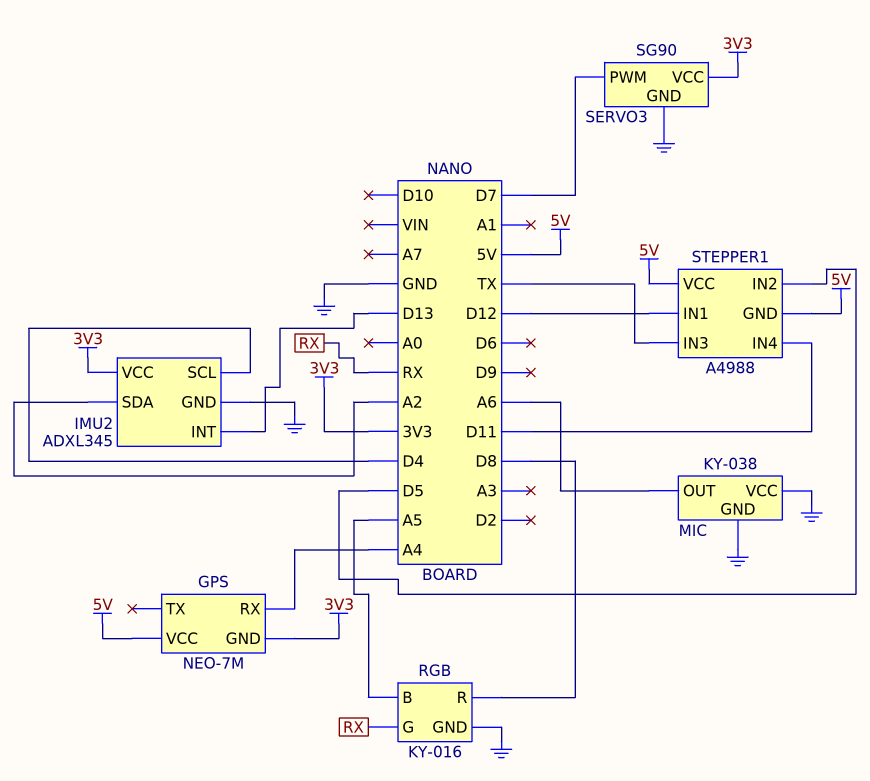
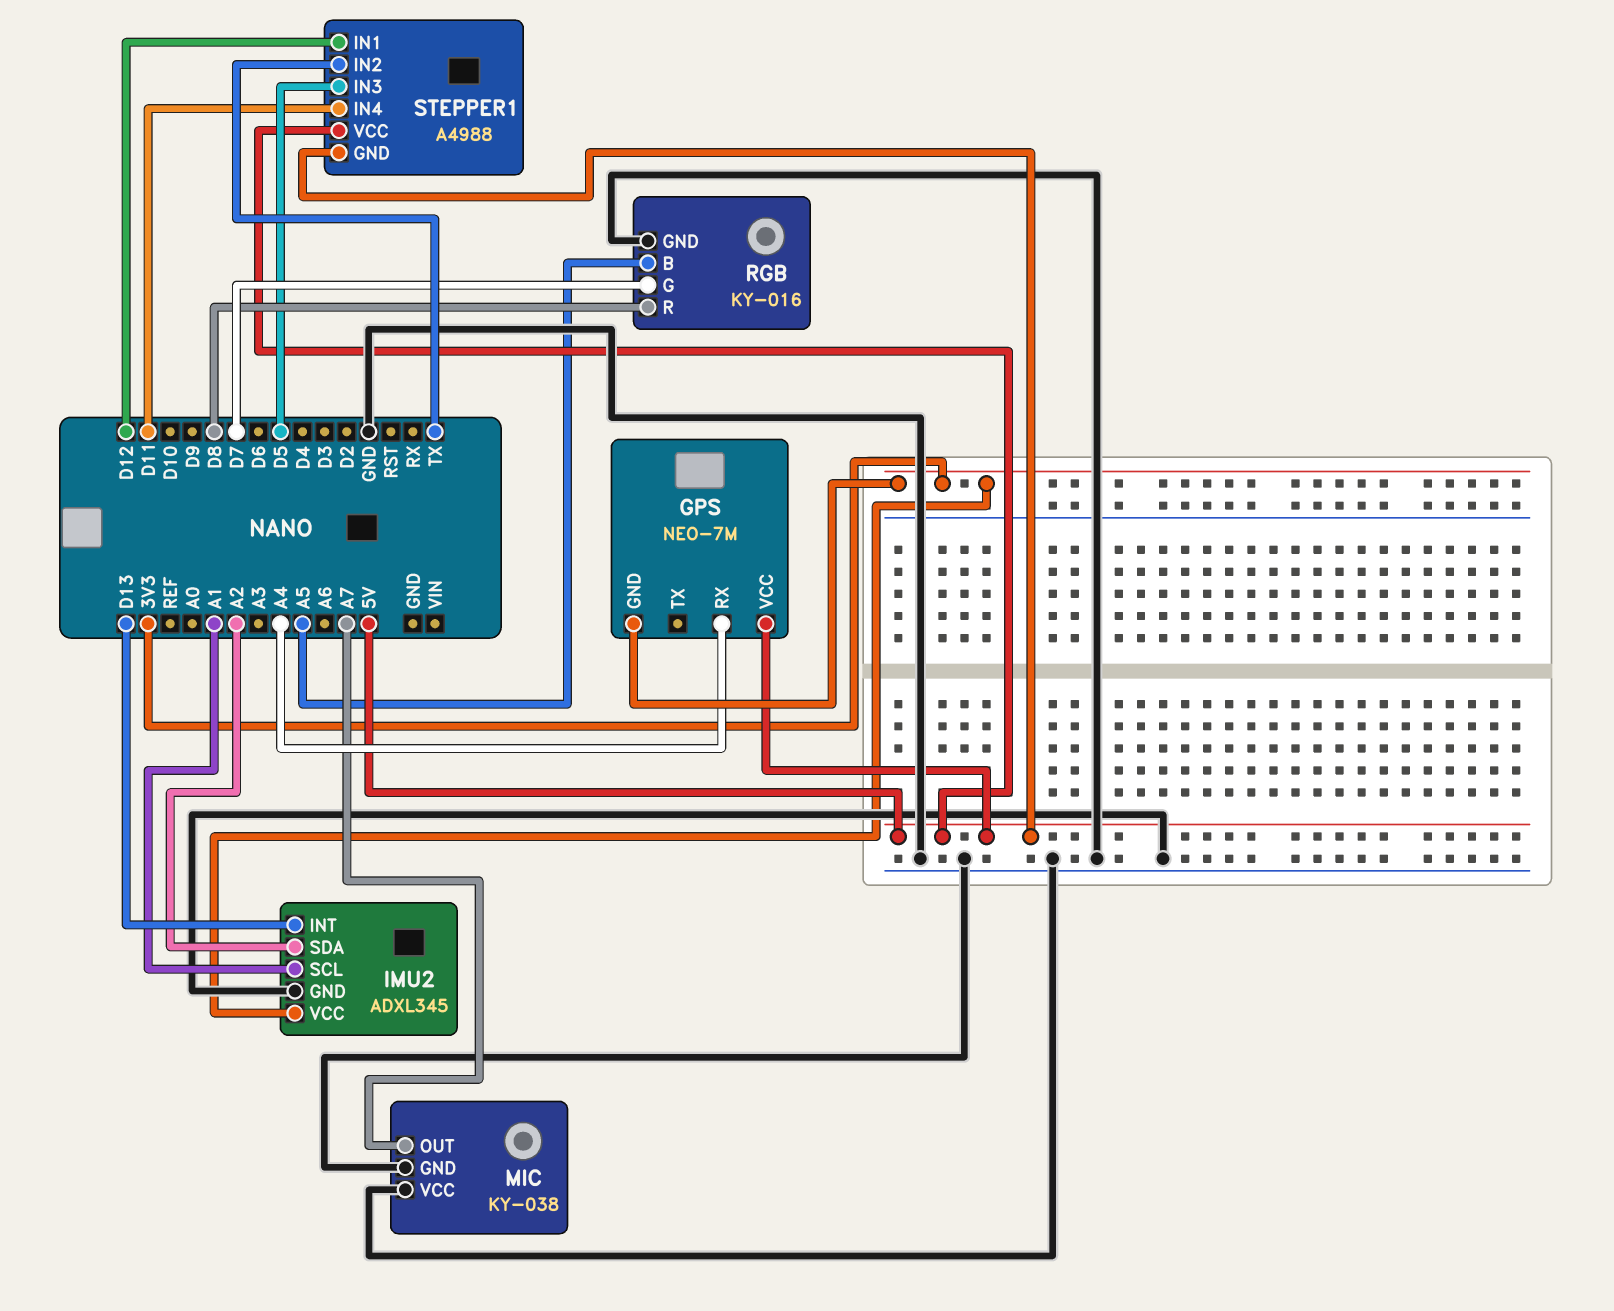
IMU2 pin SCL: D4 -> A1
MIC pin OUT: A6 -> A7
RGB pin G: RX -> D7
SERVO3: SG90 -> none
SERVO3 pin GND: GND -> none
SERVO3 pin PWM: D7 -> none
SERVO3 pin VCC: 3V3 -> none
STEPPER1 pin IN2: D5 -> TX
STEPPER1 pin IN3: TX -> D5

